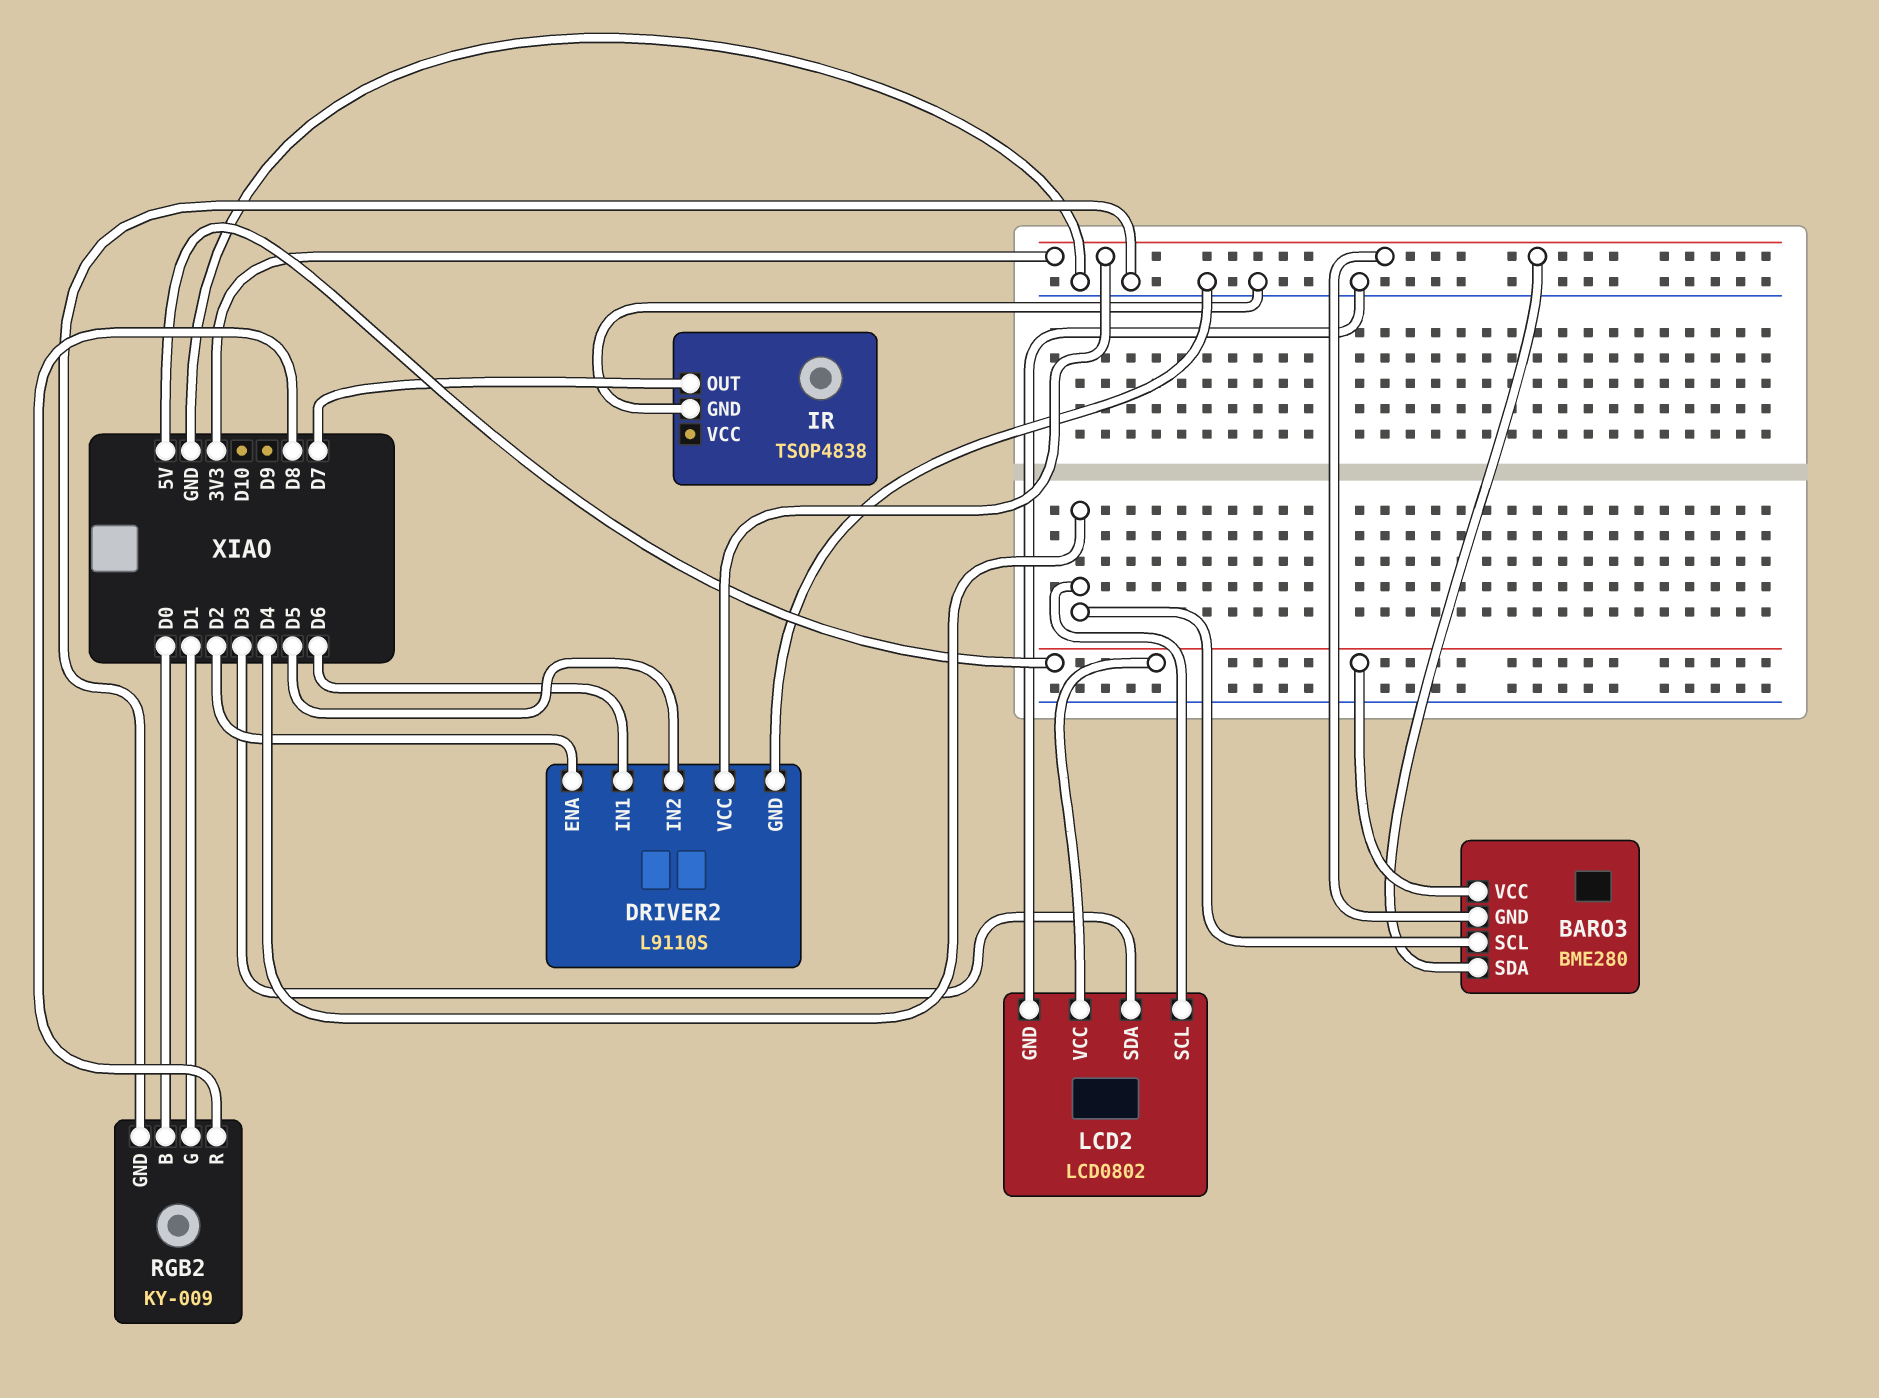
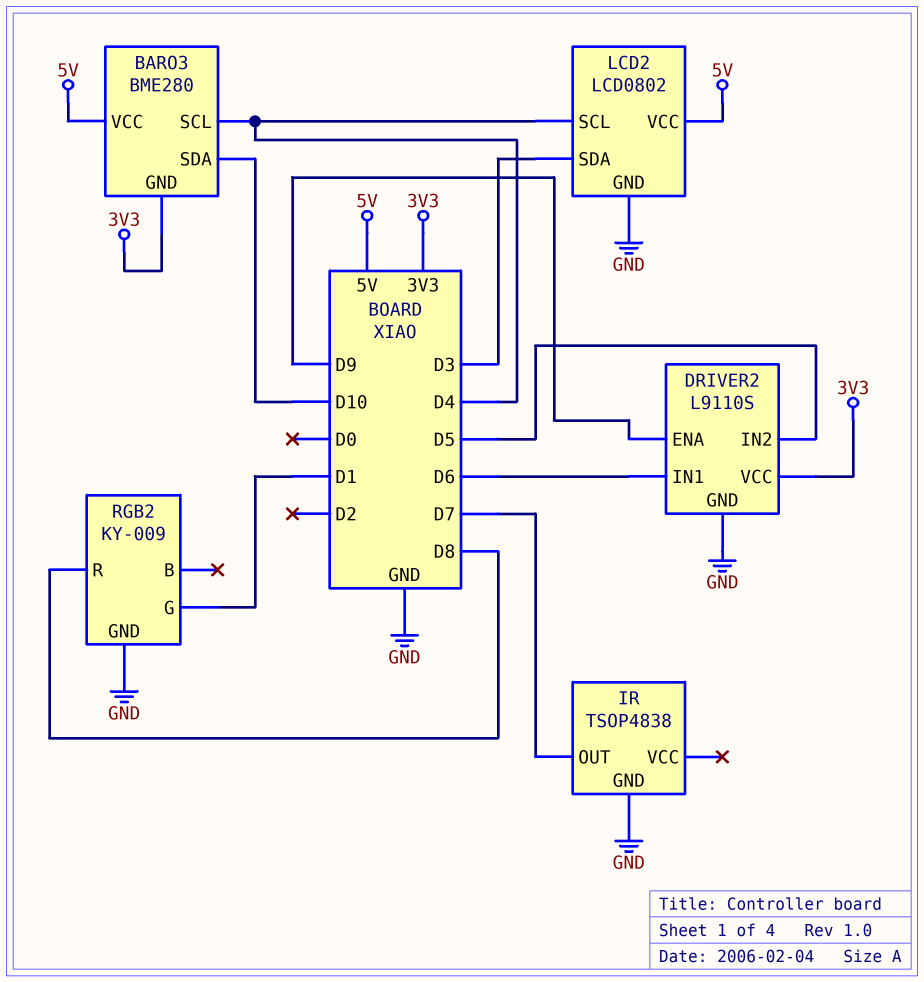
BARO3 pin SDA: 3V3 -> D10
DRIVER2 pin ENA: D2 -> D9
RGB2 pin B: D0 -> none

